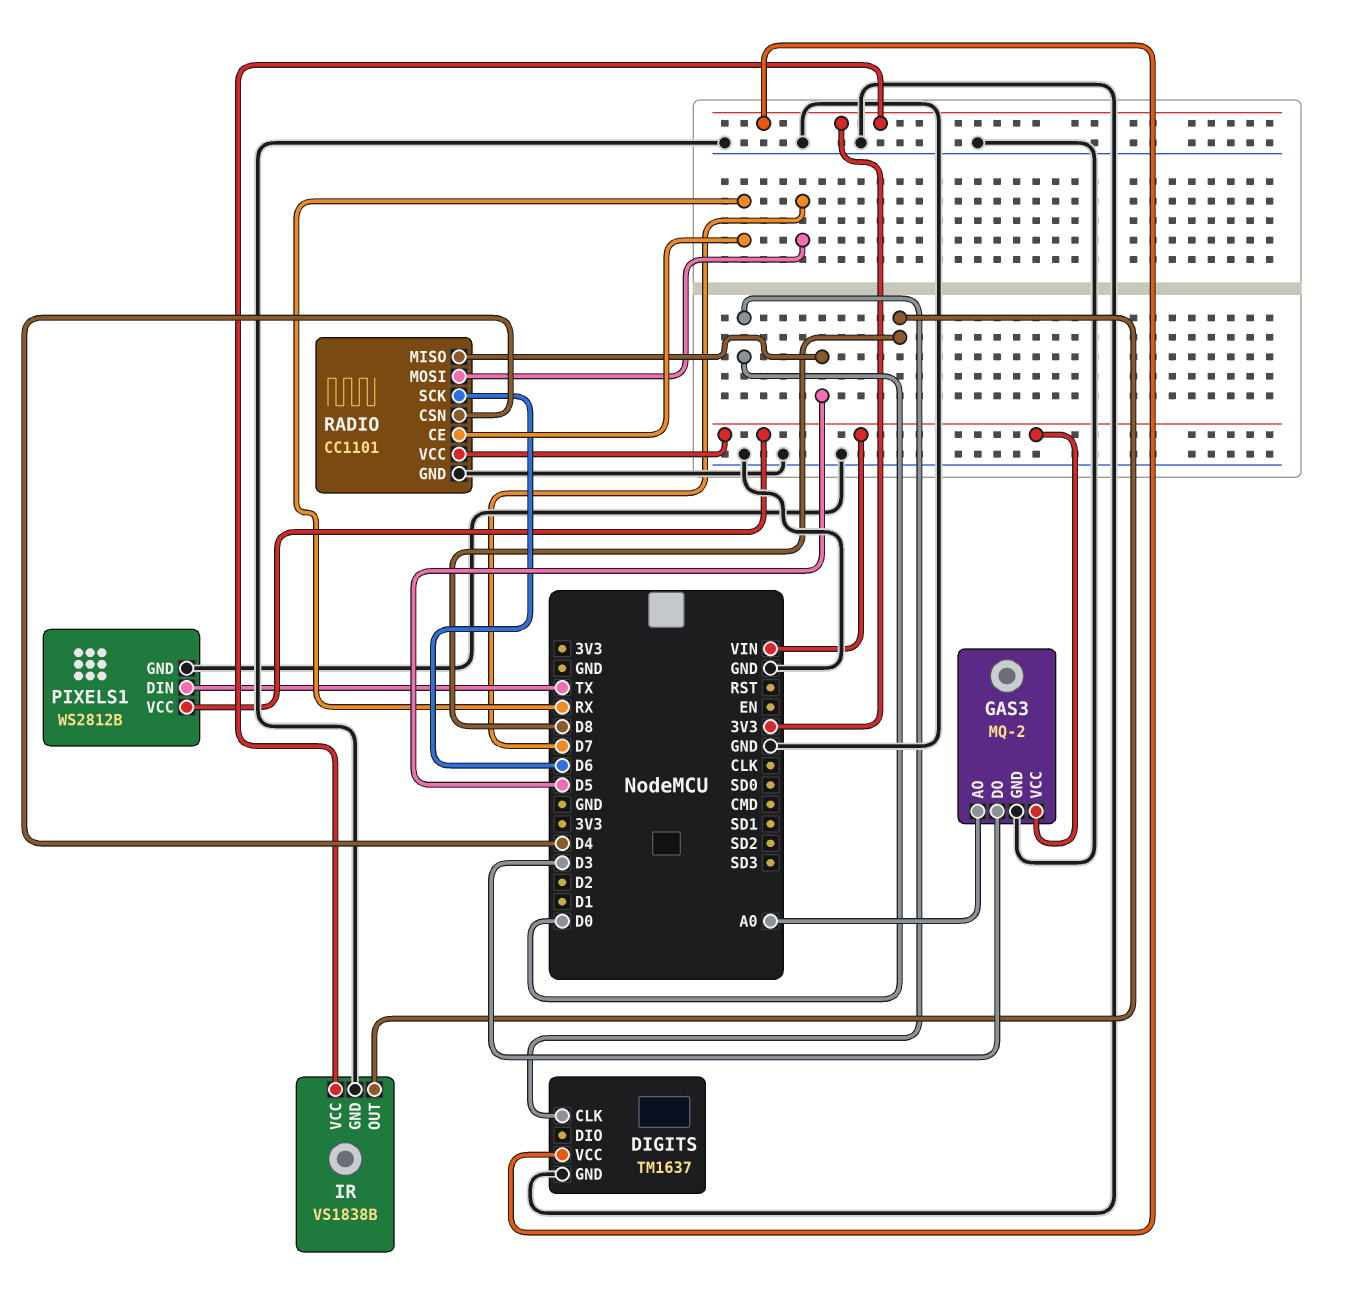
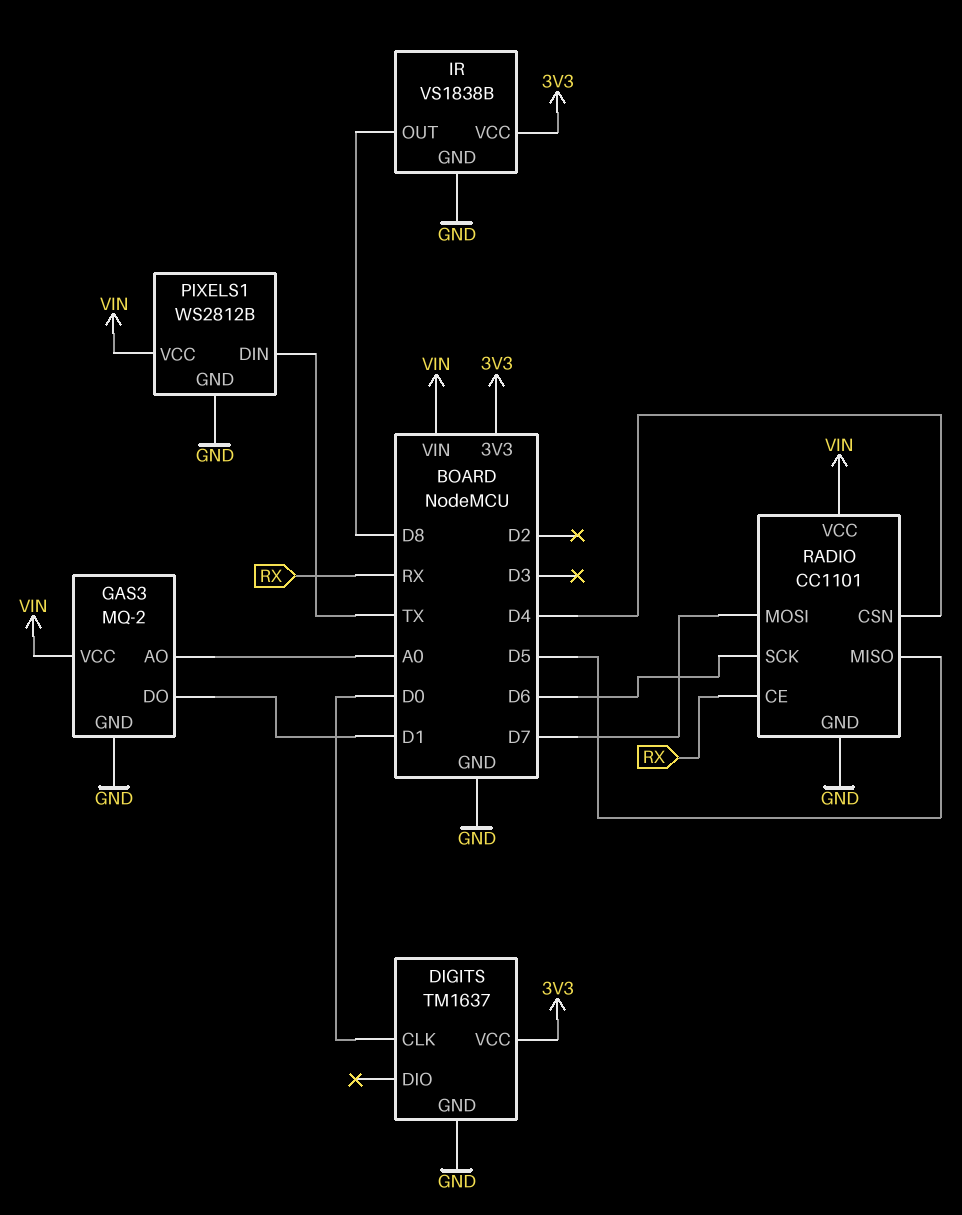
GAS3 pin DO: D3 -> D1

